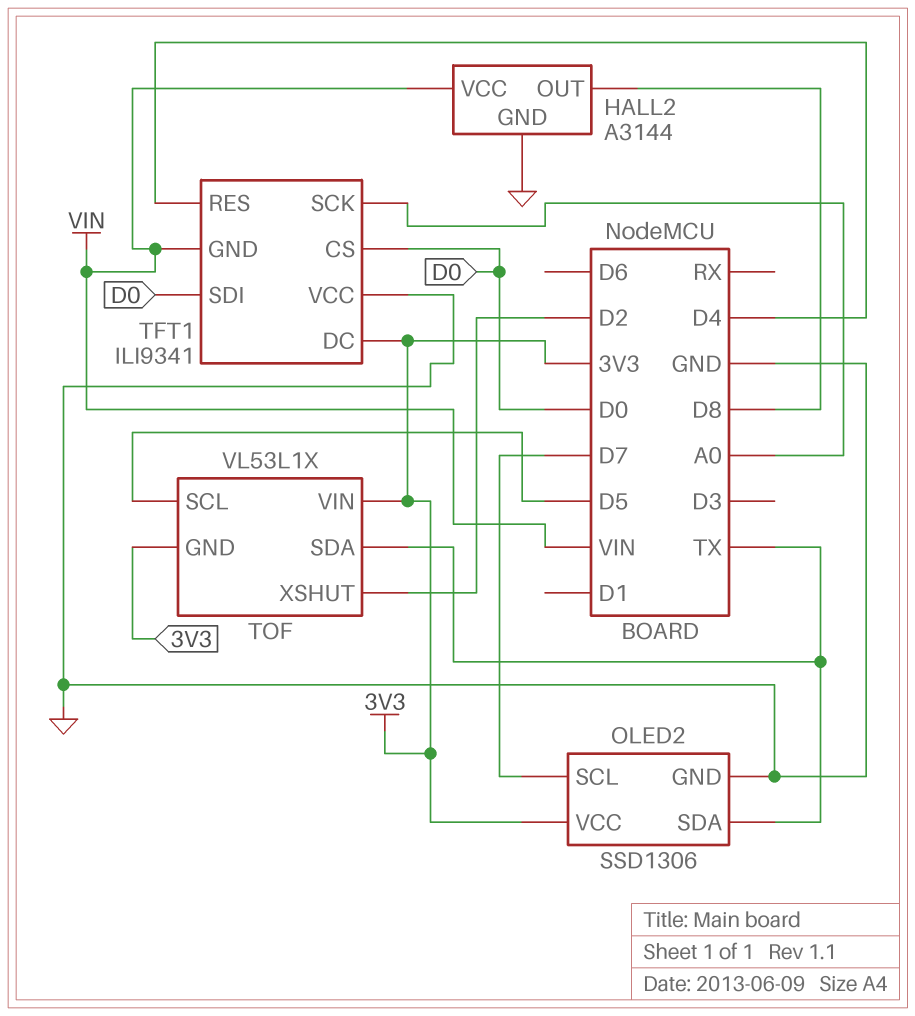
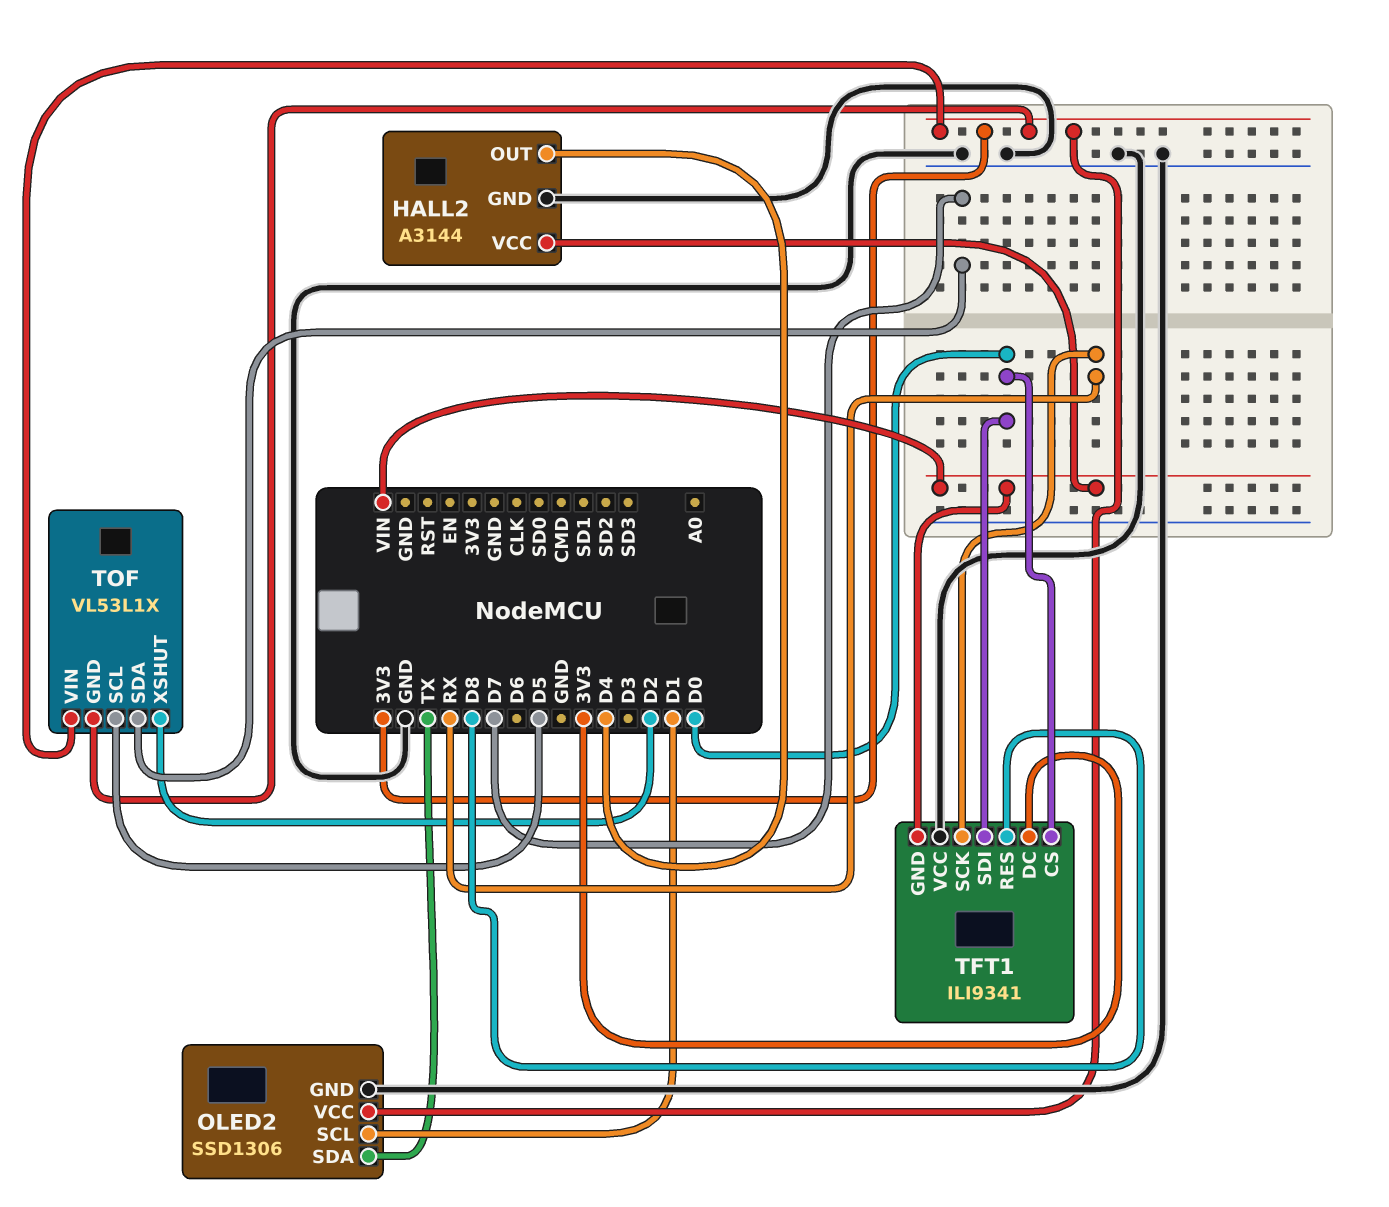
HALL2 pin OUT: D8 -> D4
OLED2 pin SCL: D7 -> D1
TFT1 pin RES: D4 -> D8
TFT1 pin SCK: A0 -> RX
TOF pin SDA: TX -> D7

